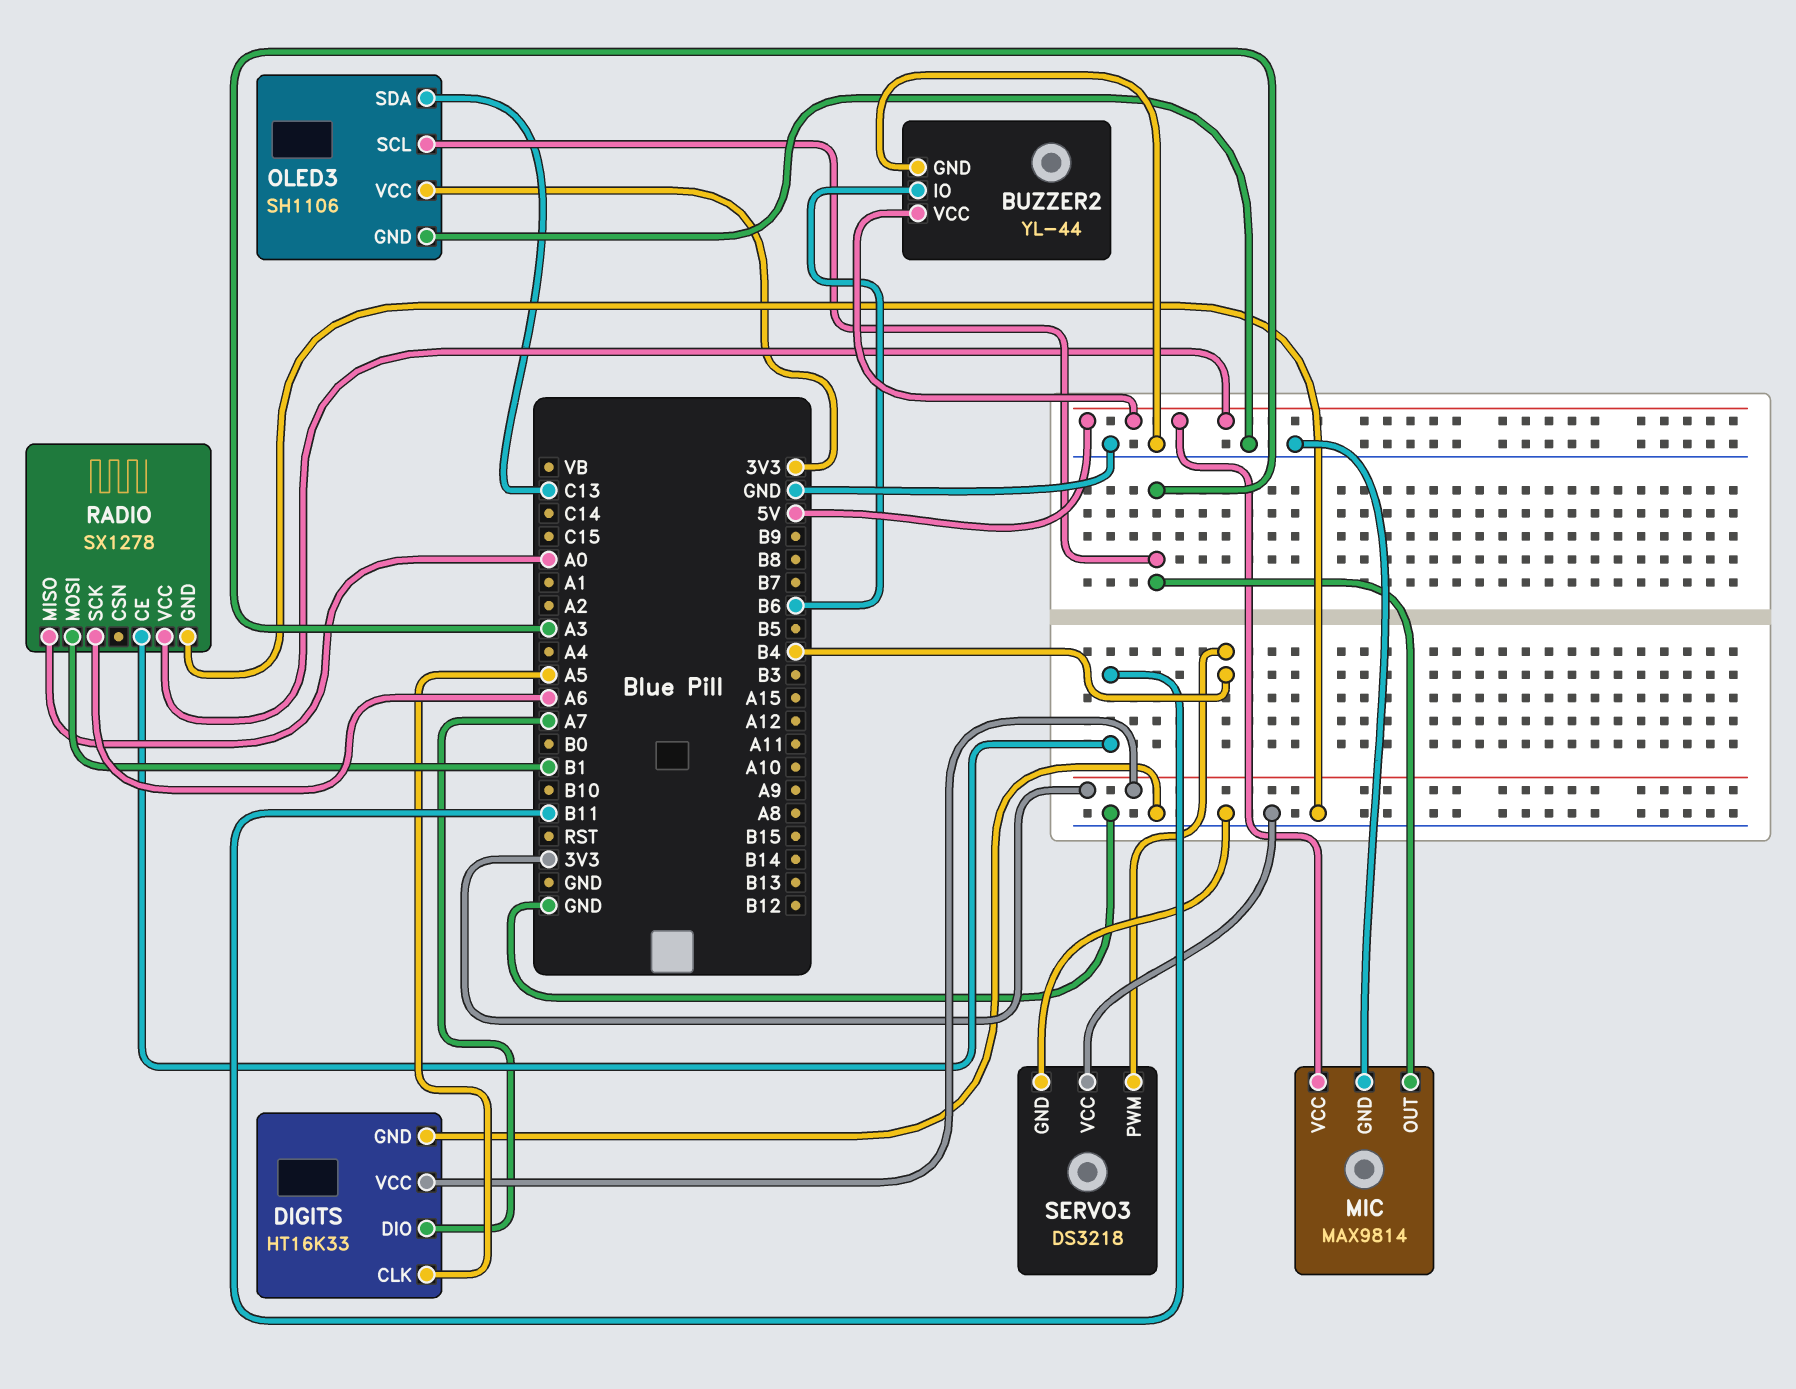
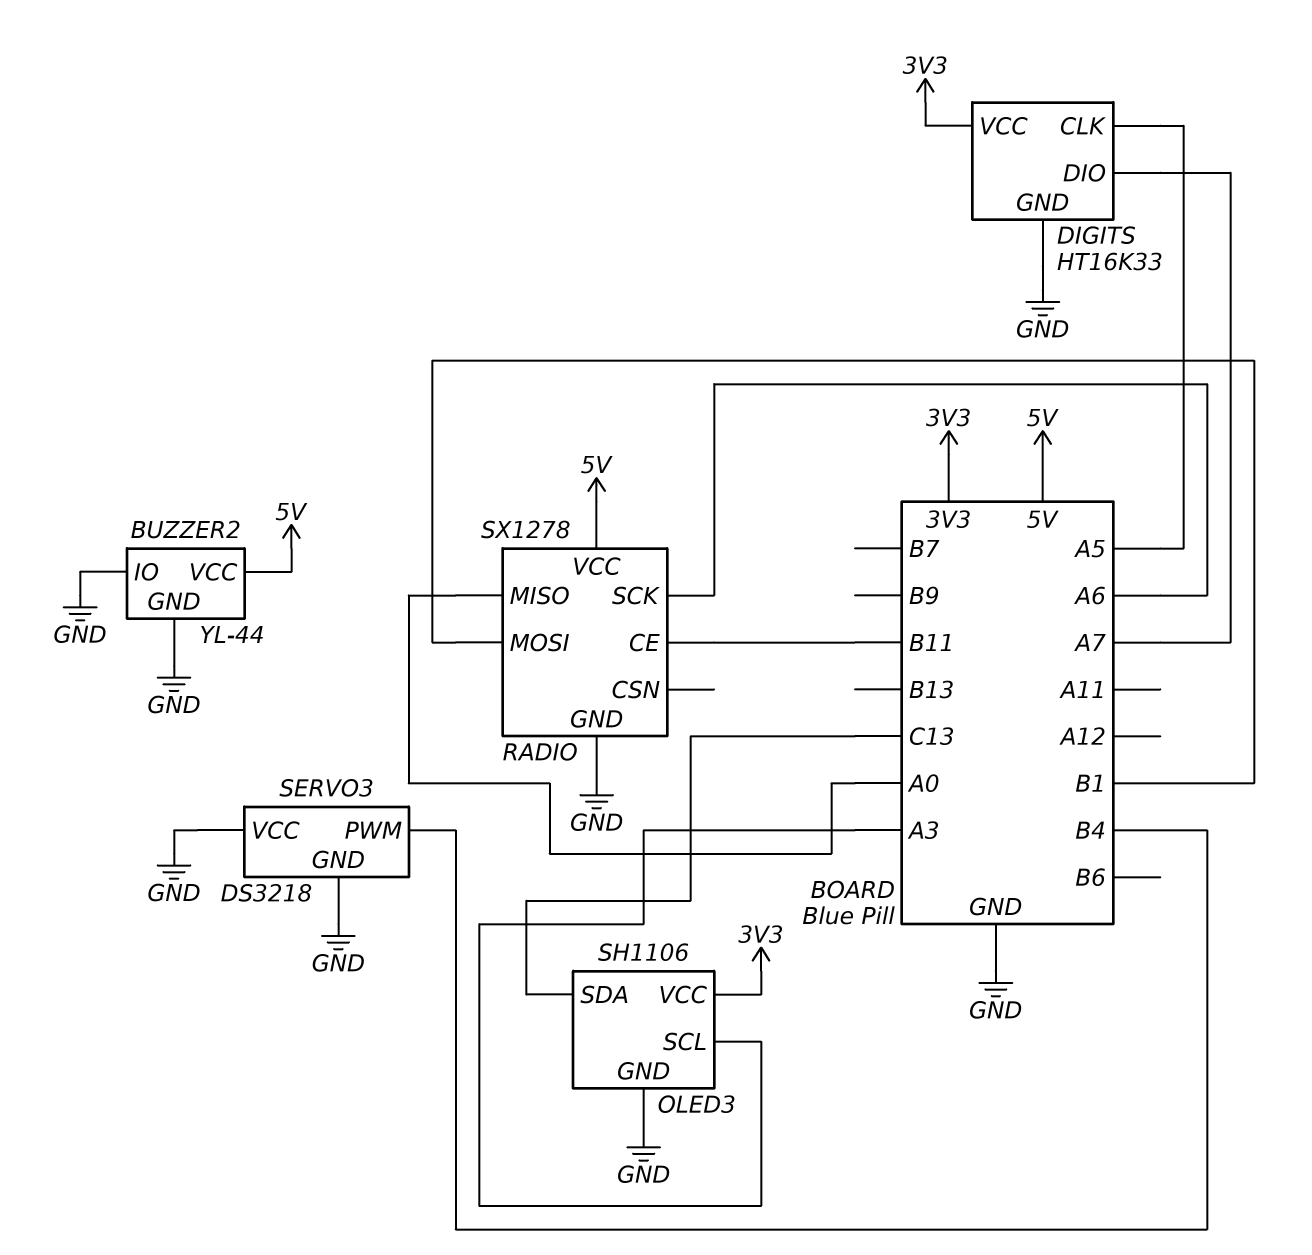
BUZZER2 pin IO: B6 -> GND
MIC: MAX9814 -> none
MIC pin GND: GND -> none
MIC pin OUT: A3 -> none
MIC pin VCC: 5V -> none

